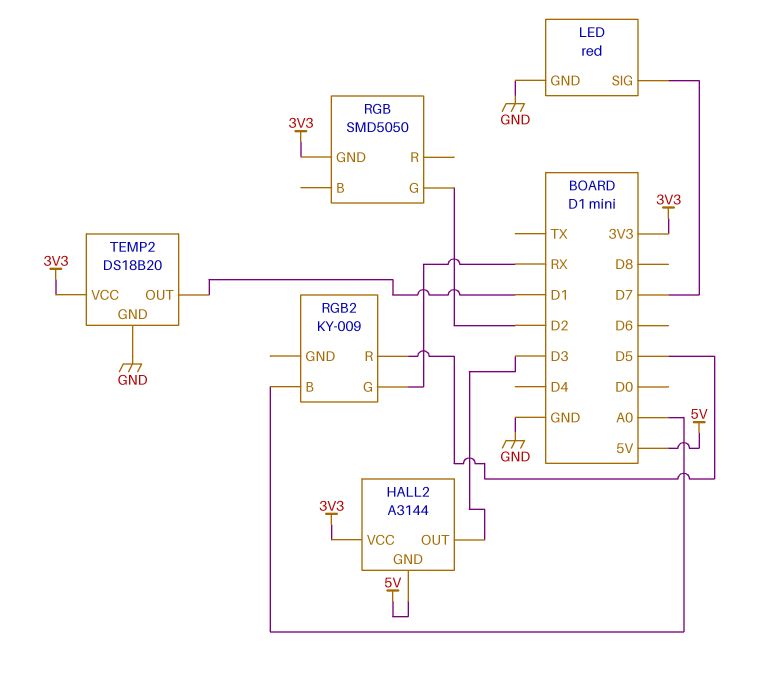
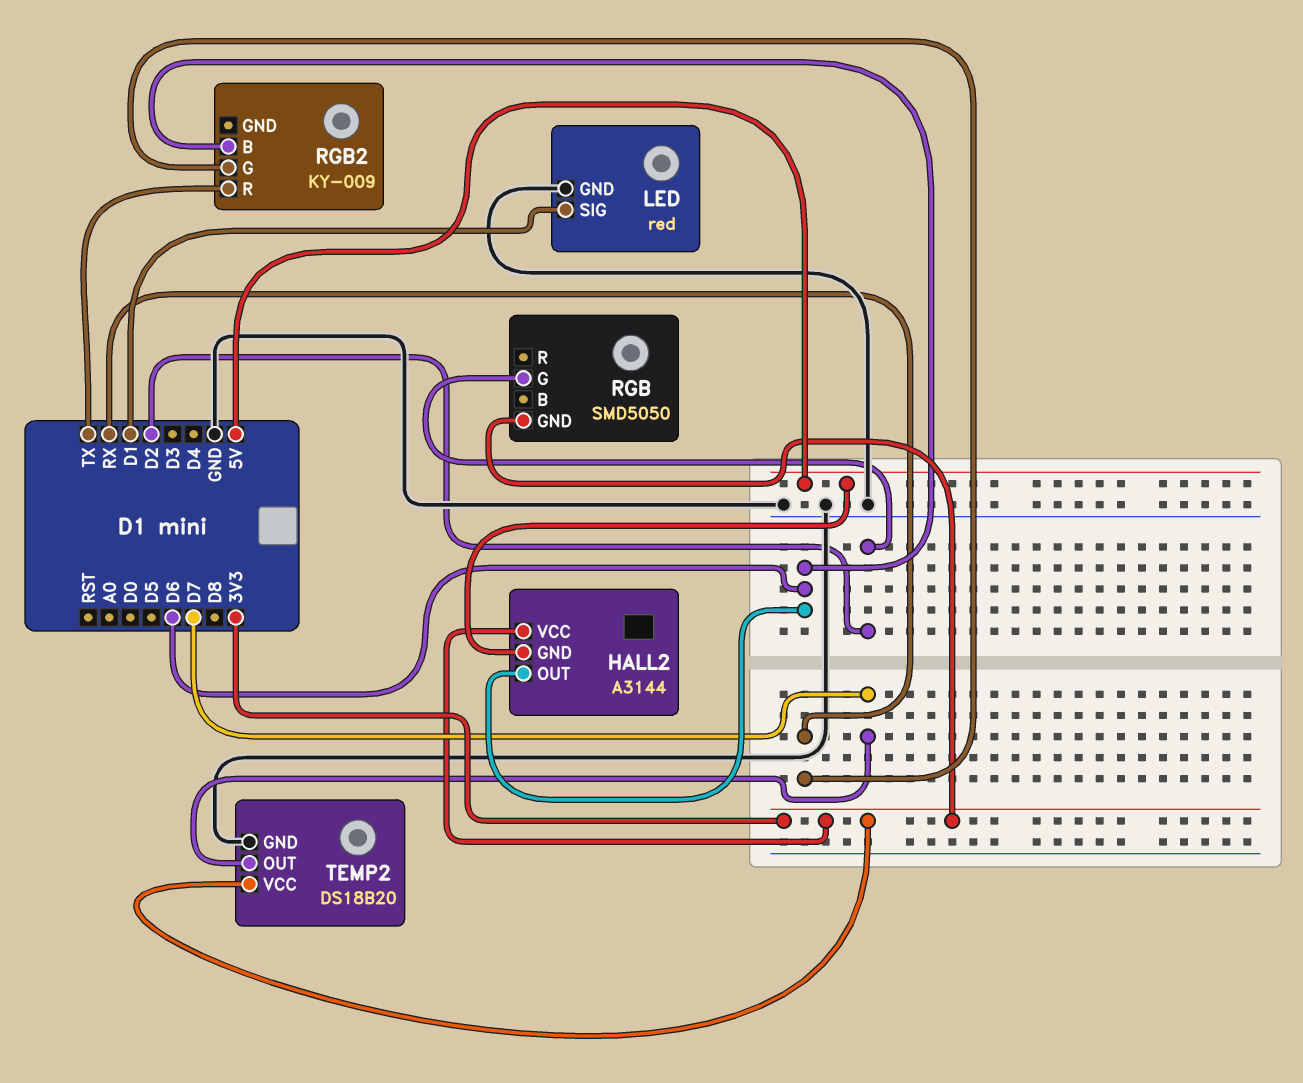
HALL2 pin OUT: D3 -> D6
LED pin SIG: D7 -> D1
RGB2 pin B: A0 -> D6
RGB2 pin R: D5 -> TX
TEMP2 pin OUT: D1 -> D7

